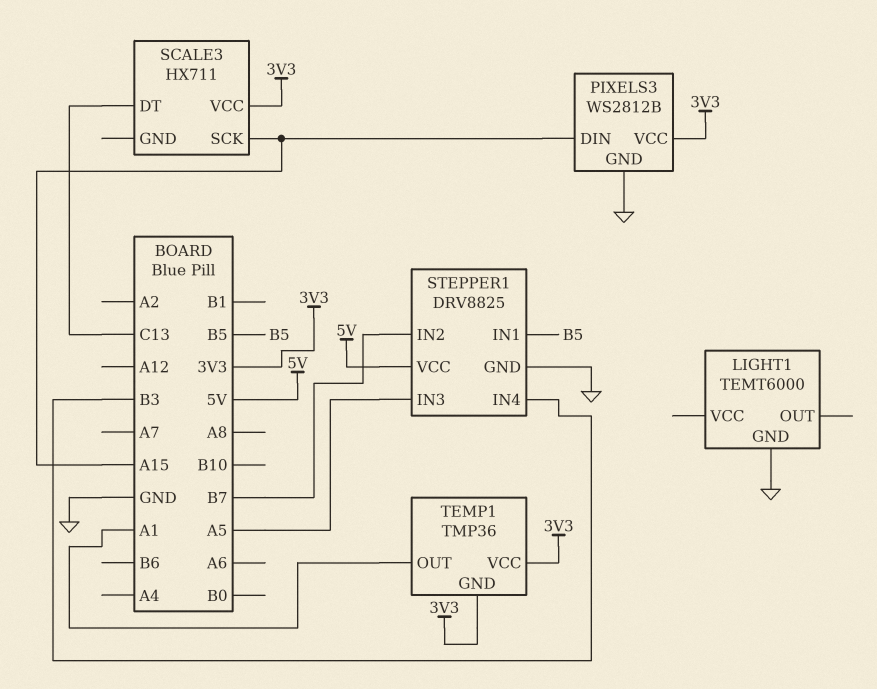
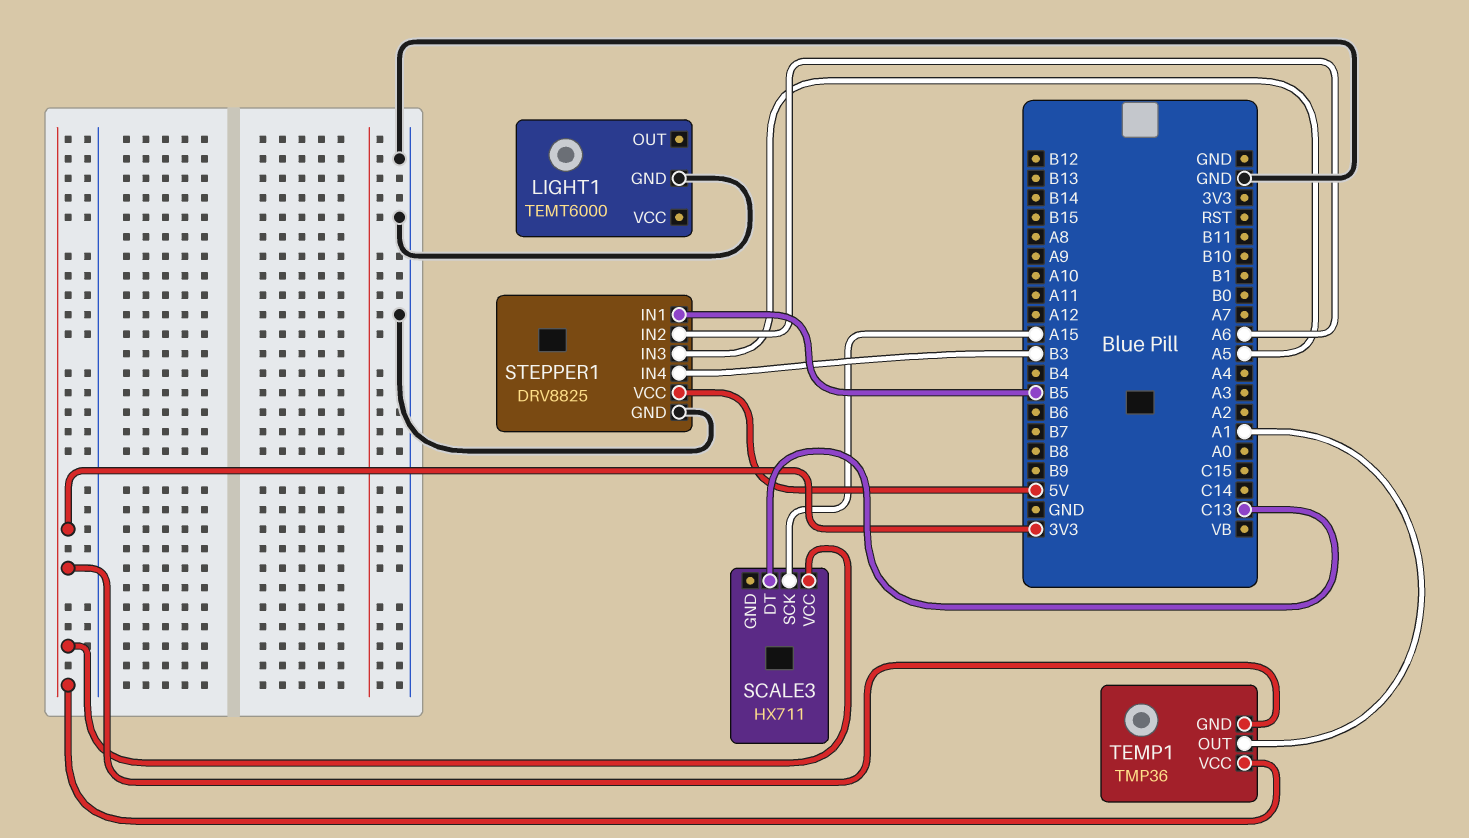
PIXELS3: WS2812B -> none
PIXELS3 pin DIN: A15 -> none
PIXELS3 pin GND: GND -> none
PIXELS3 pin VCC: 3V3 -> none
STEPPER1 pin IN2: B7 -> A6

